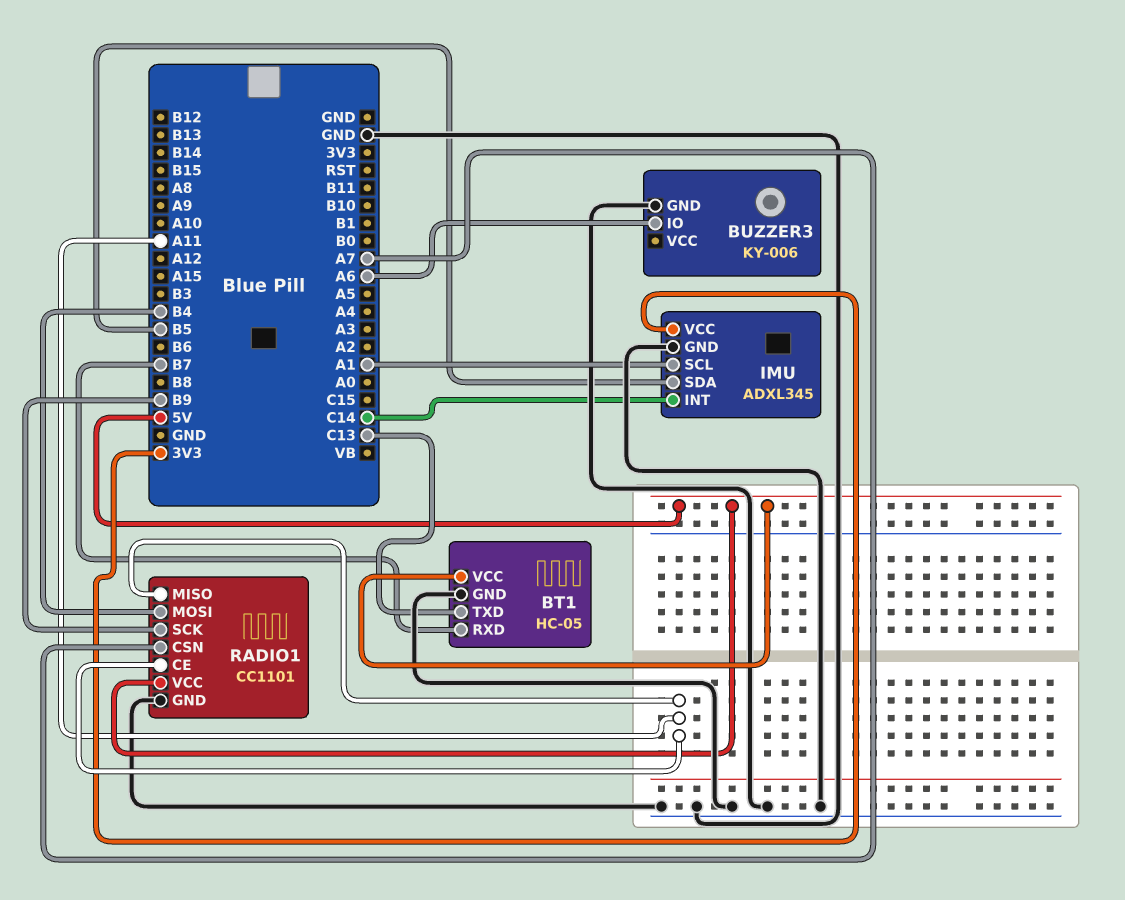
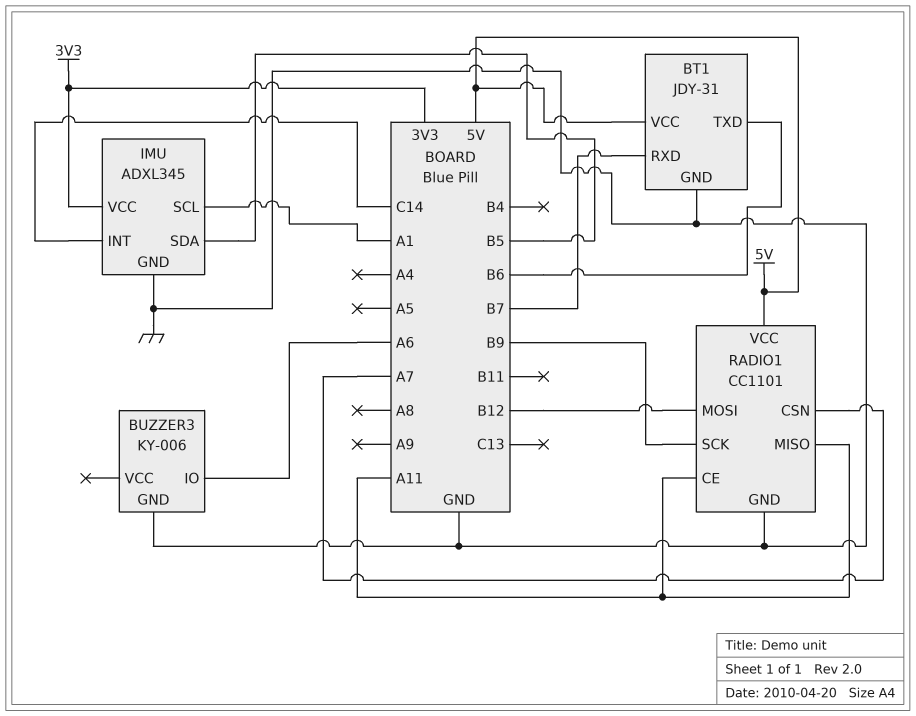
BT1: HC-05 -> JDY-31
BT1 pin TXD: C13 -> B6
RADIO1 pin MOSI: B4 -> B12

